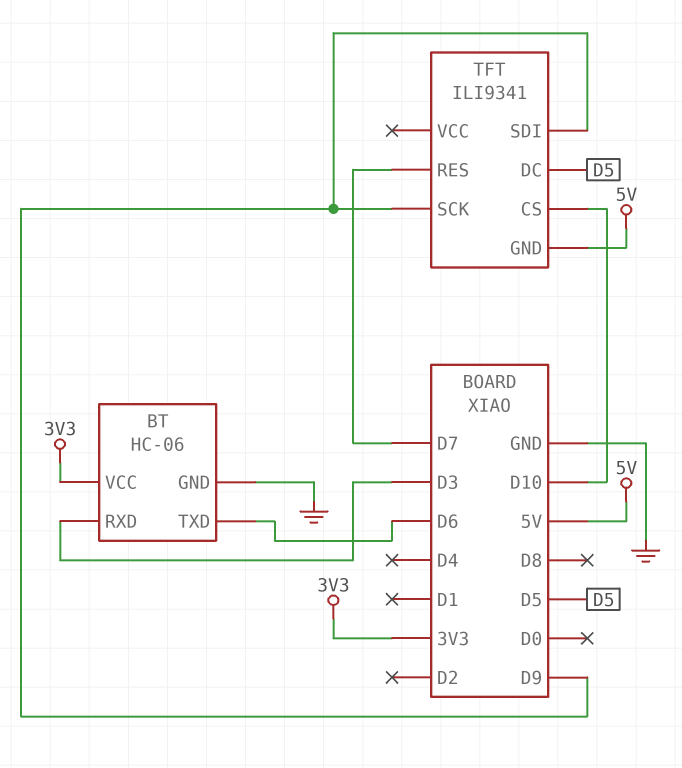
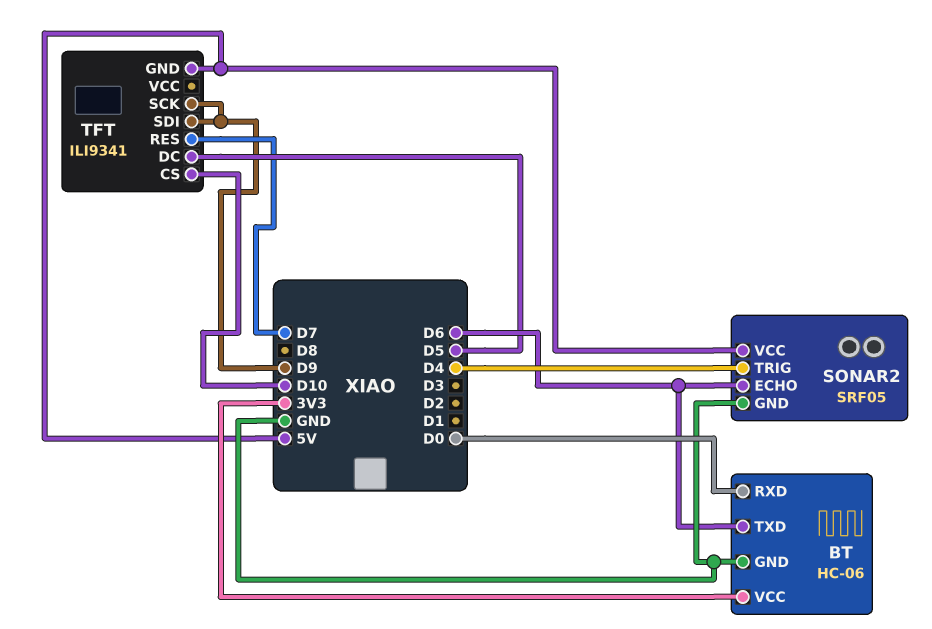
BT pin RXD: D3 -> D0
SONAR2: none -> SRF05
SONAR2 pin ECHO: none -> D6
SONAR2 pin GND: none -> GND
SONAR2 pin TRIG: none -> D4
SONAR2 pin VCC: none -> 5V

